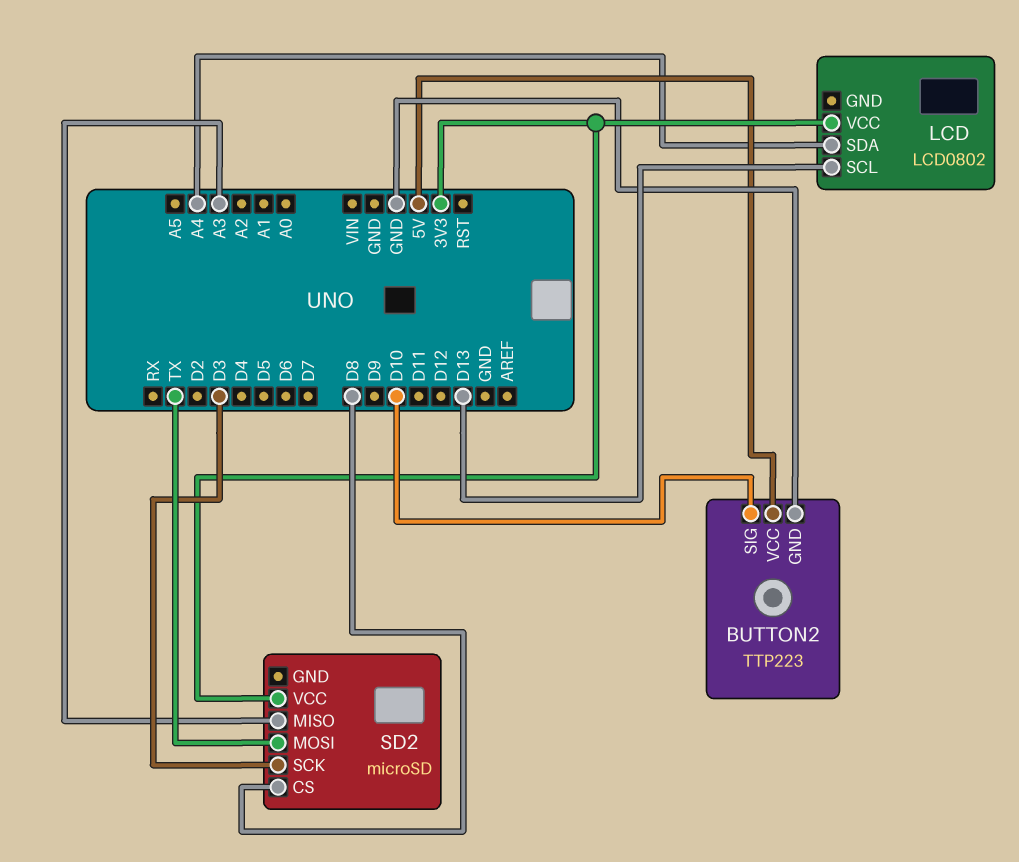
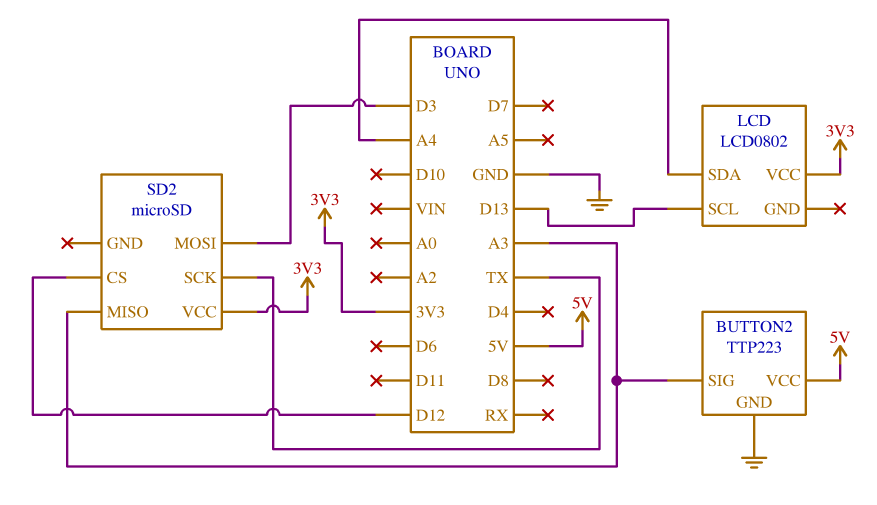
BUTTON2 pin SIG: D10 -> A3
SD2 pin CS: D8 -> D12
SD2 pin MOSI: TX -> D3
SD2 pin SCK: D3 -> TX

